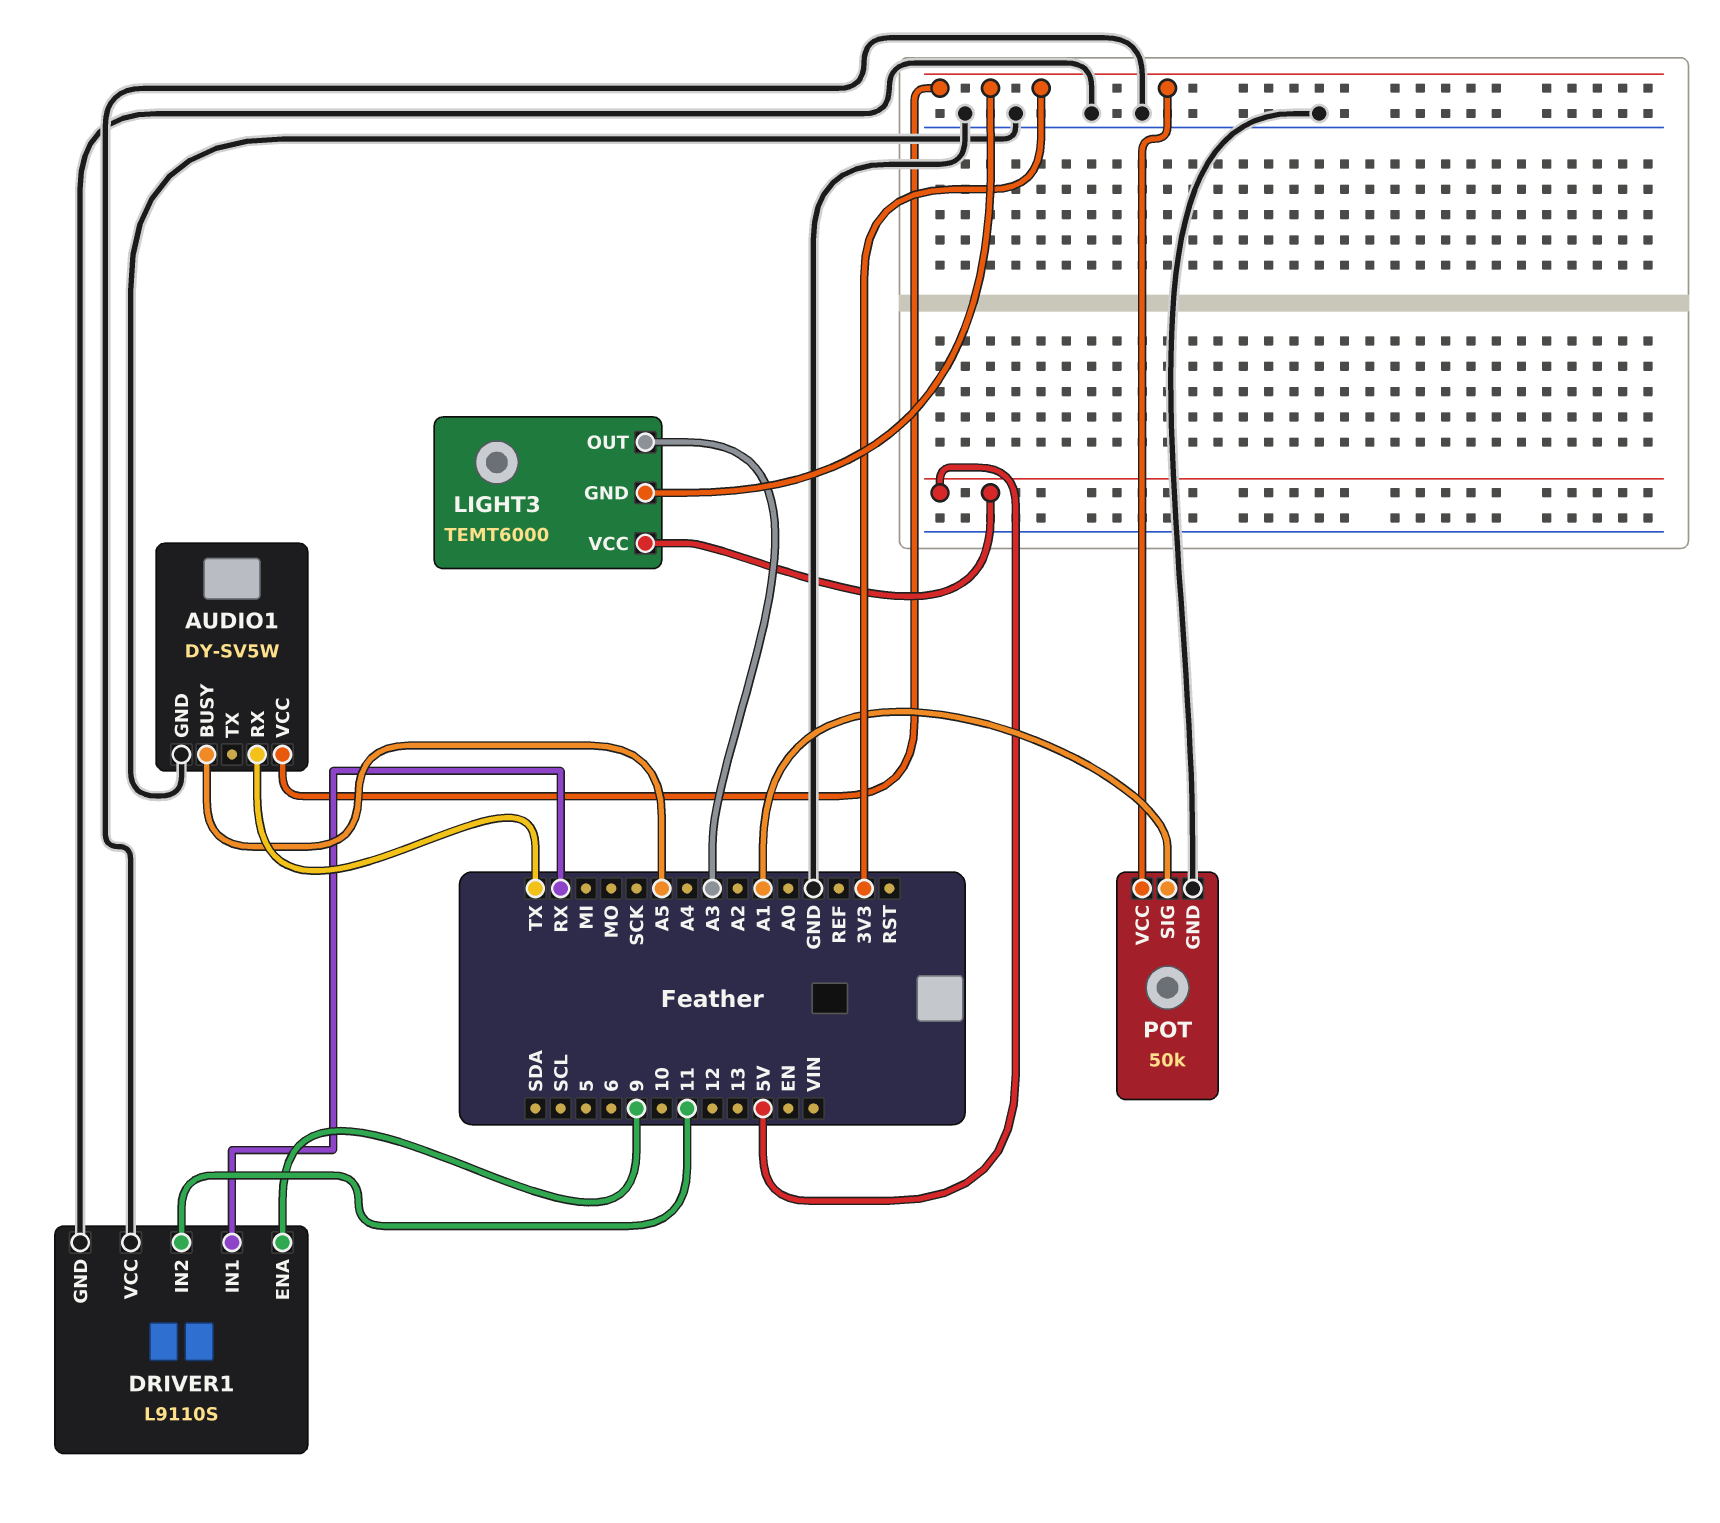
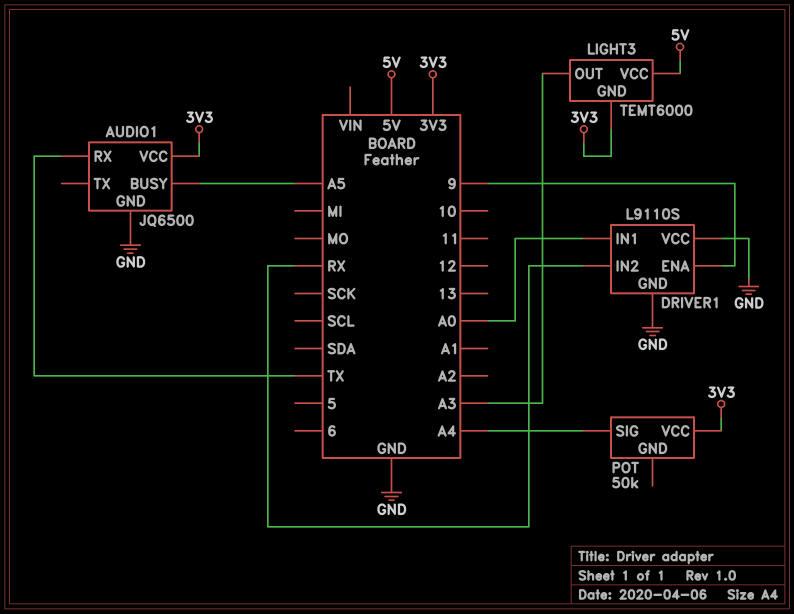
AUDIO1: DY-SV5W -> JQ6500
DRIVER1 pin IN1: RX -> A0
DRIVER1 pin IN2: 11 -> RX
POT pin GND: GND -> none
POT pin SIG: A1 -> A4

